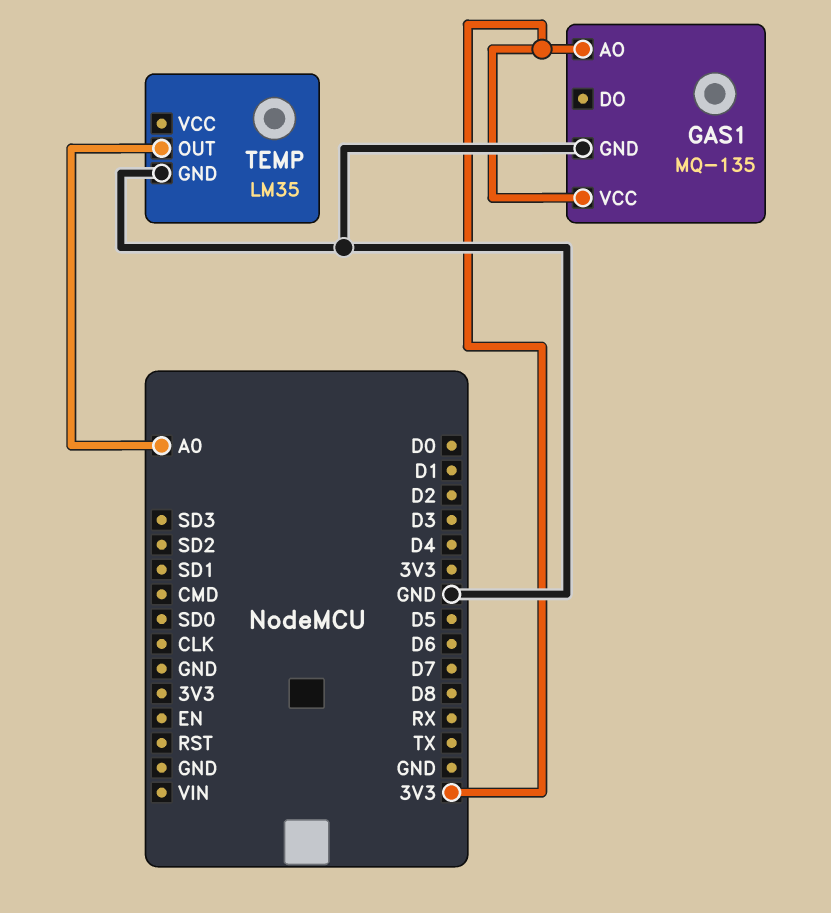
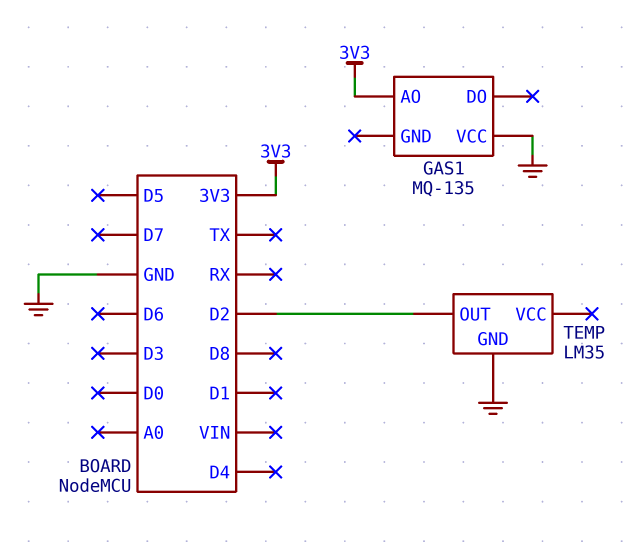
GAS1 pin GND: GND -> none
GAS1 pin VCC: 3V3 -> GND
TEMP pin OUT: A0 -> D2

